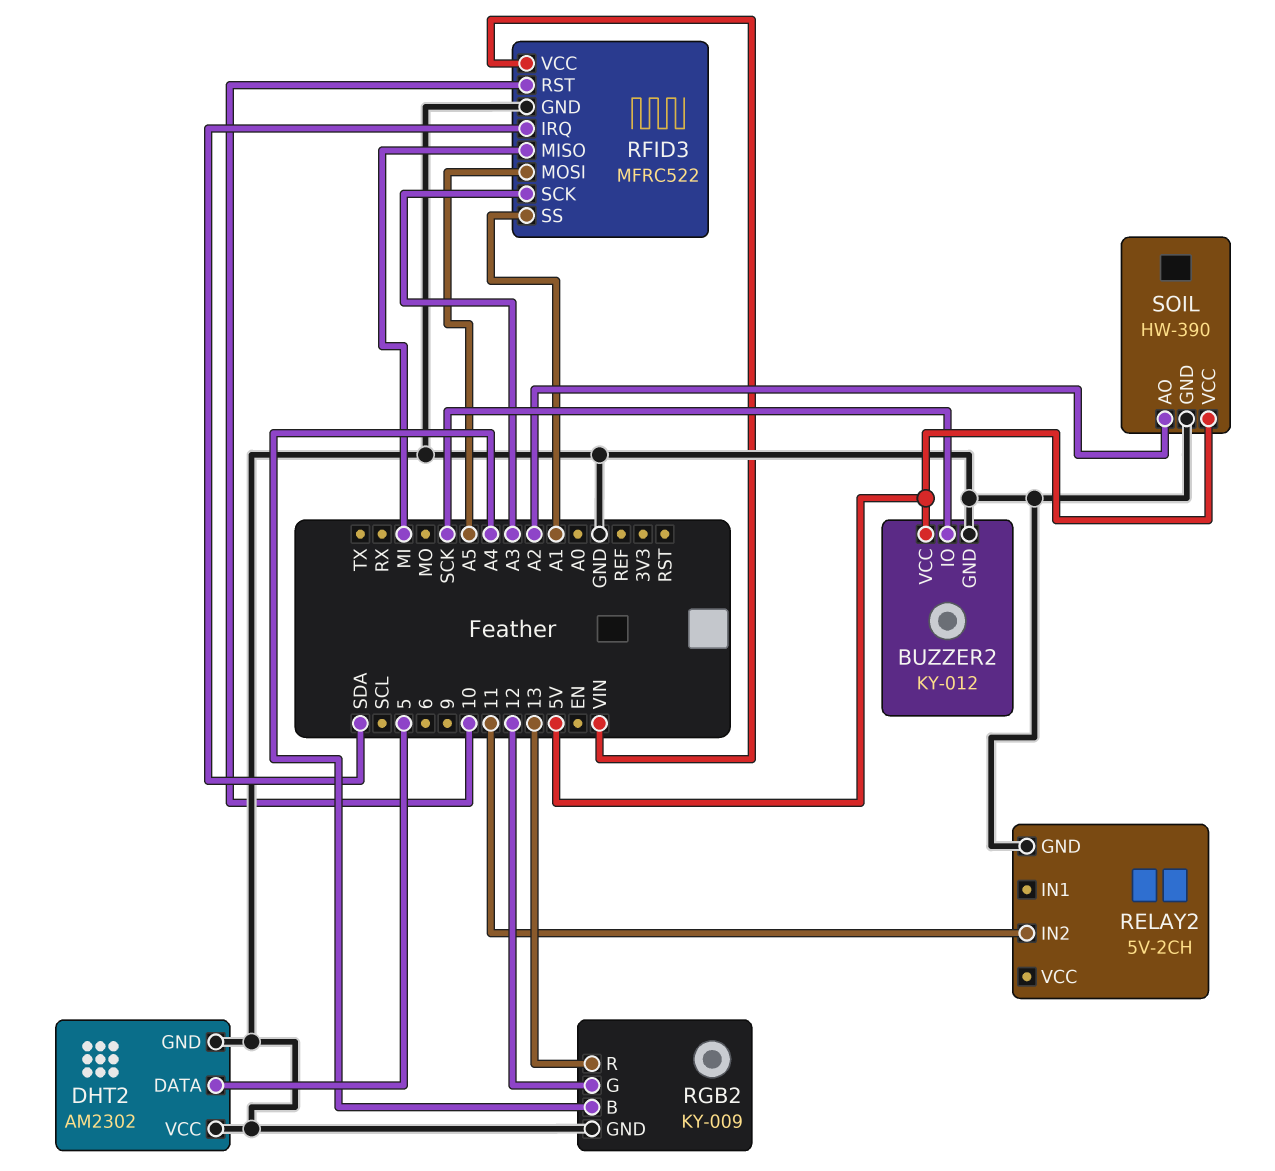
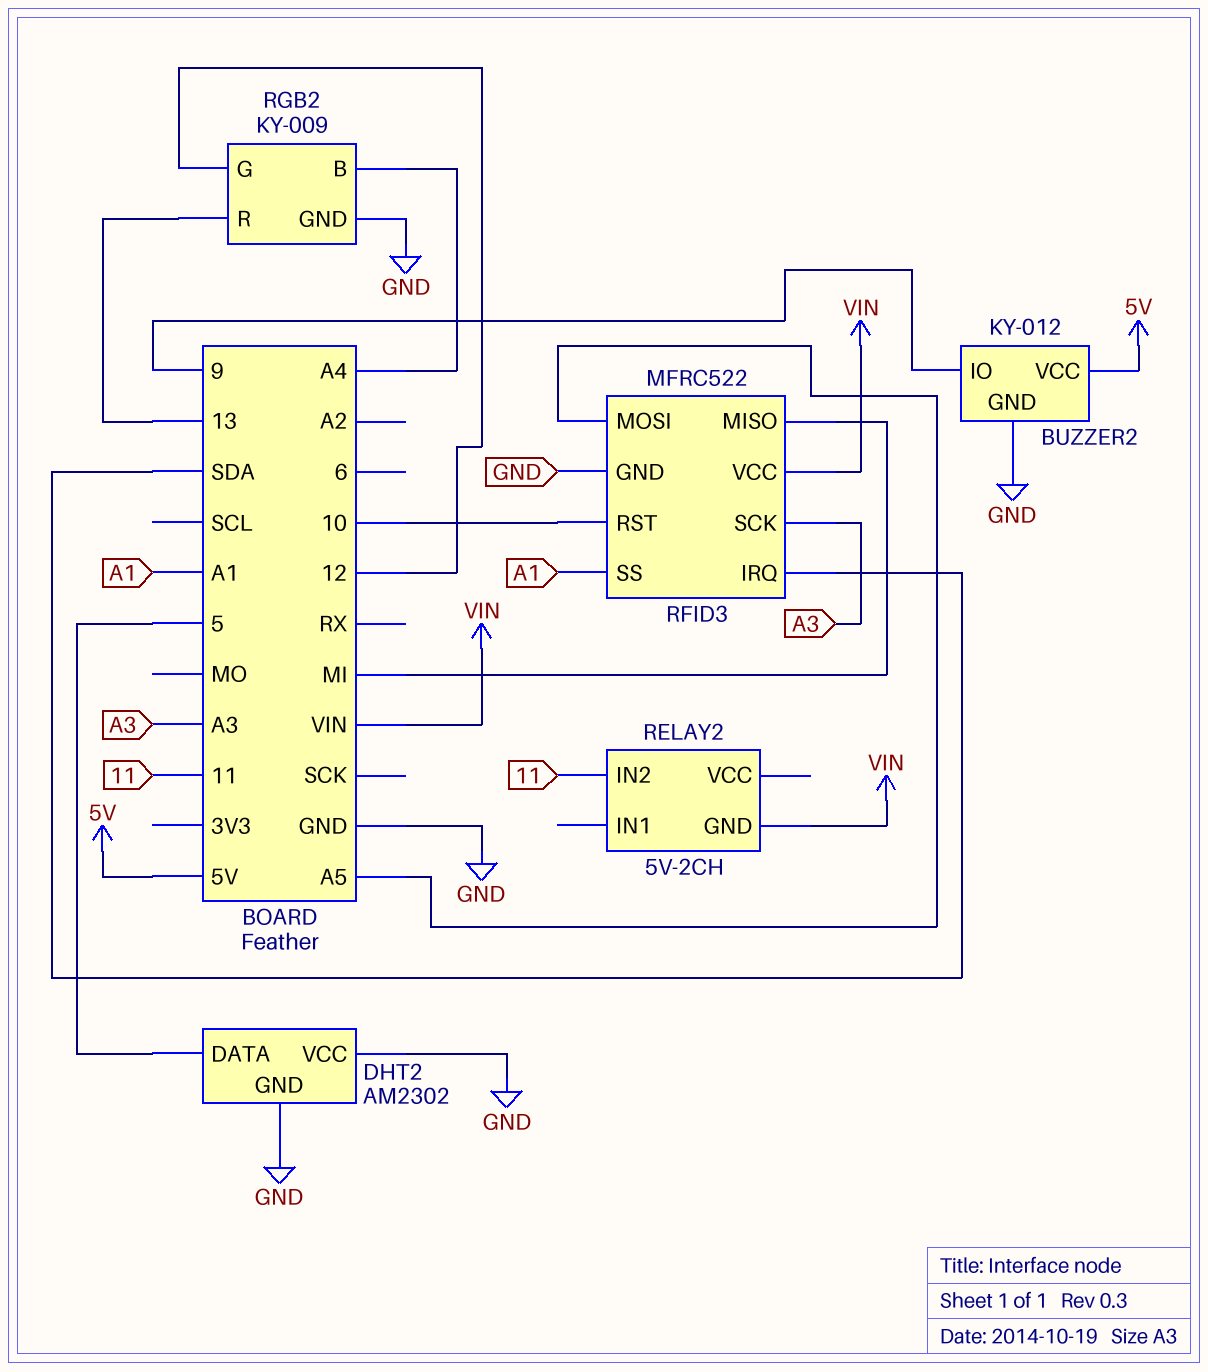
BUZZER2 pin IO: SCK -> 9
RELAY2 pin GND: GND -> VIN
SOIL: HW-390 -> none
SOIL pin AO: A2 -> none
SOIL pin GND: GND -> none
SOIL pin VCC: 5V -> none

